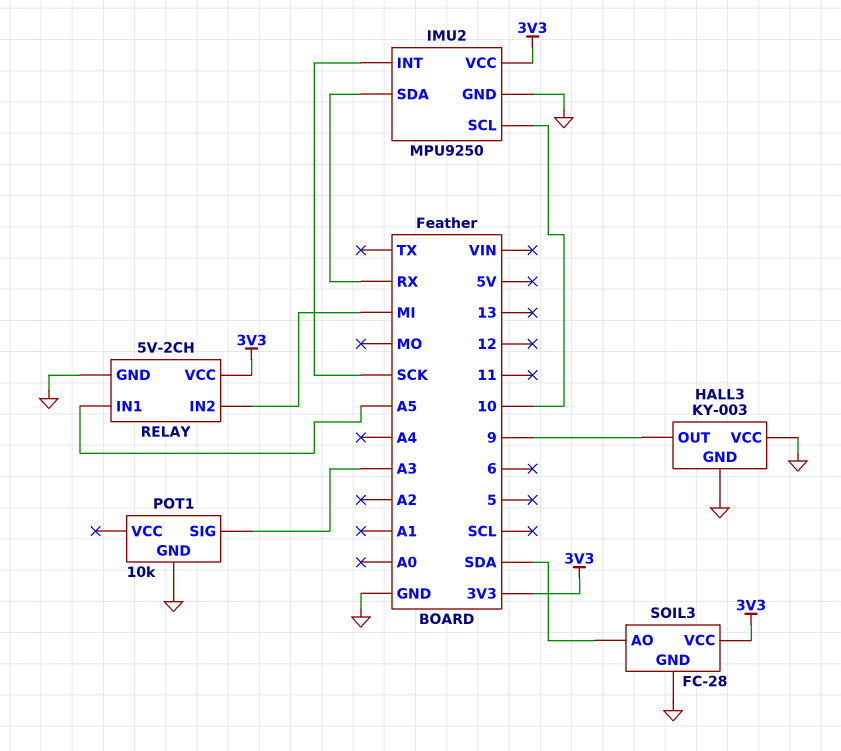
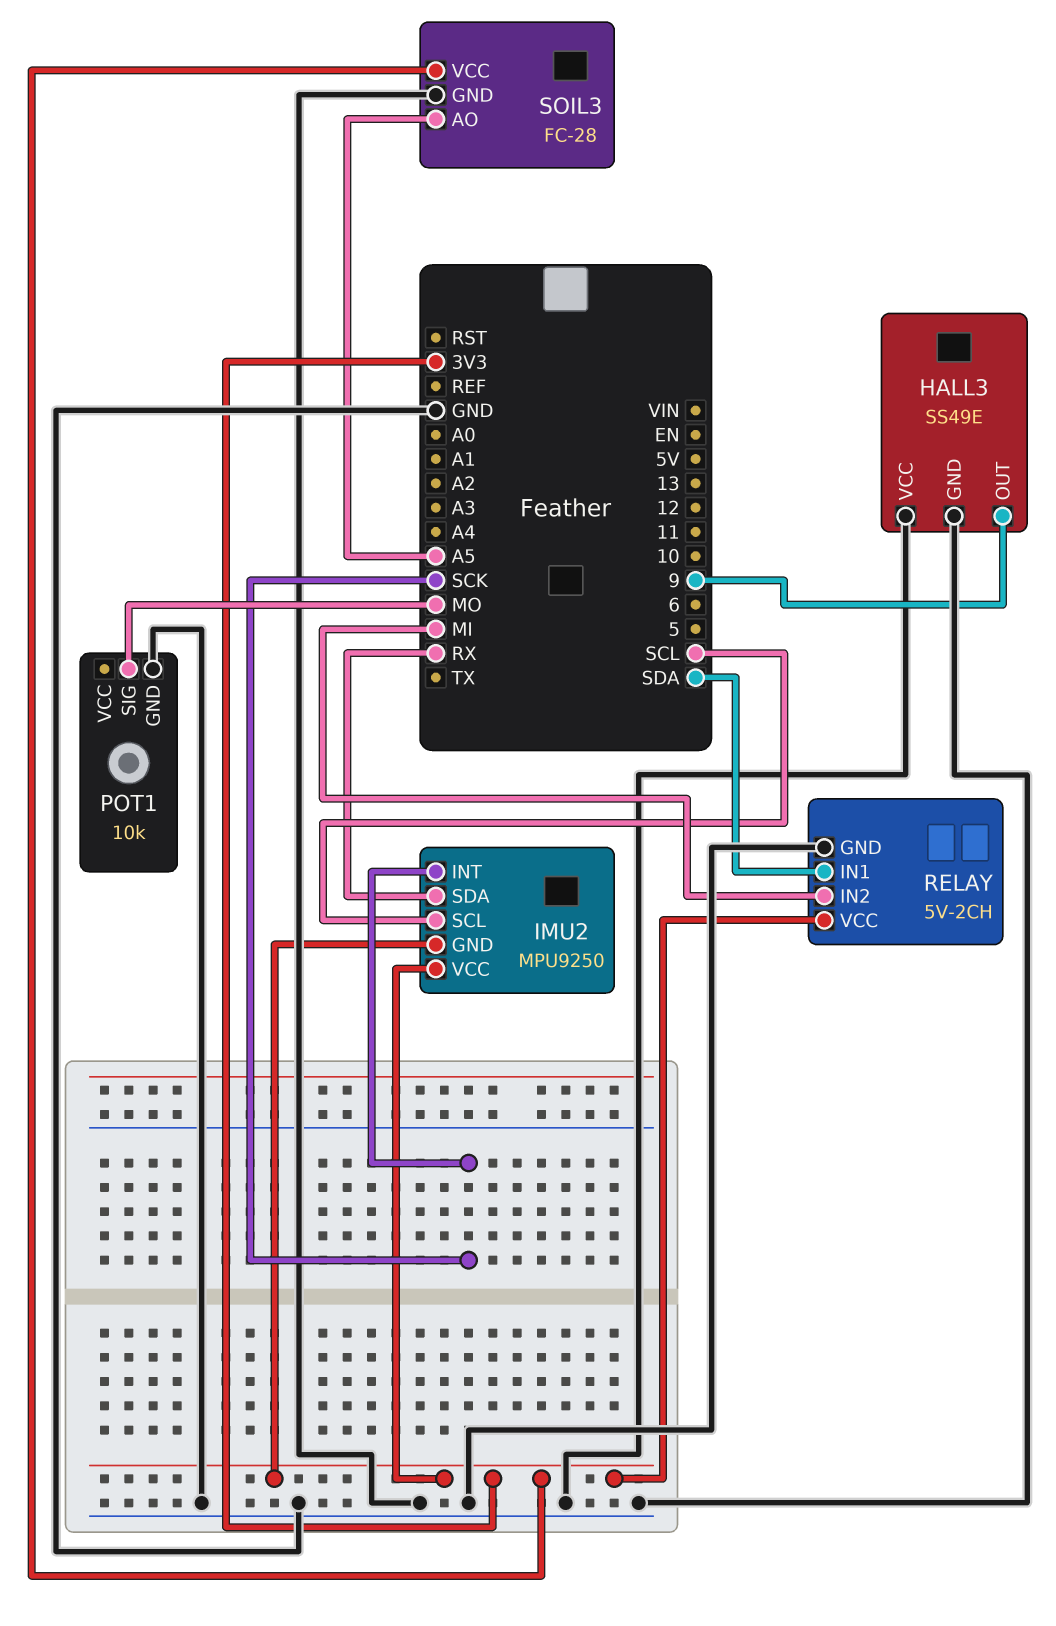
HALL3: KY-003 -> SS49E
IMU2 pin GND: GND -> 3V3
IMU2 pin SCL: 10 -> SCL
POT1 pin SIG: A3 -> MO
RELAY pin IN1: A5 -> SDA
SOIL3 pin AO: SDA -> A5

